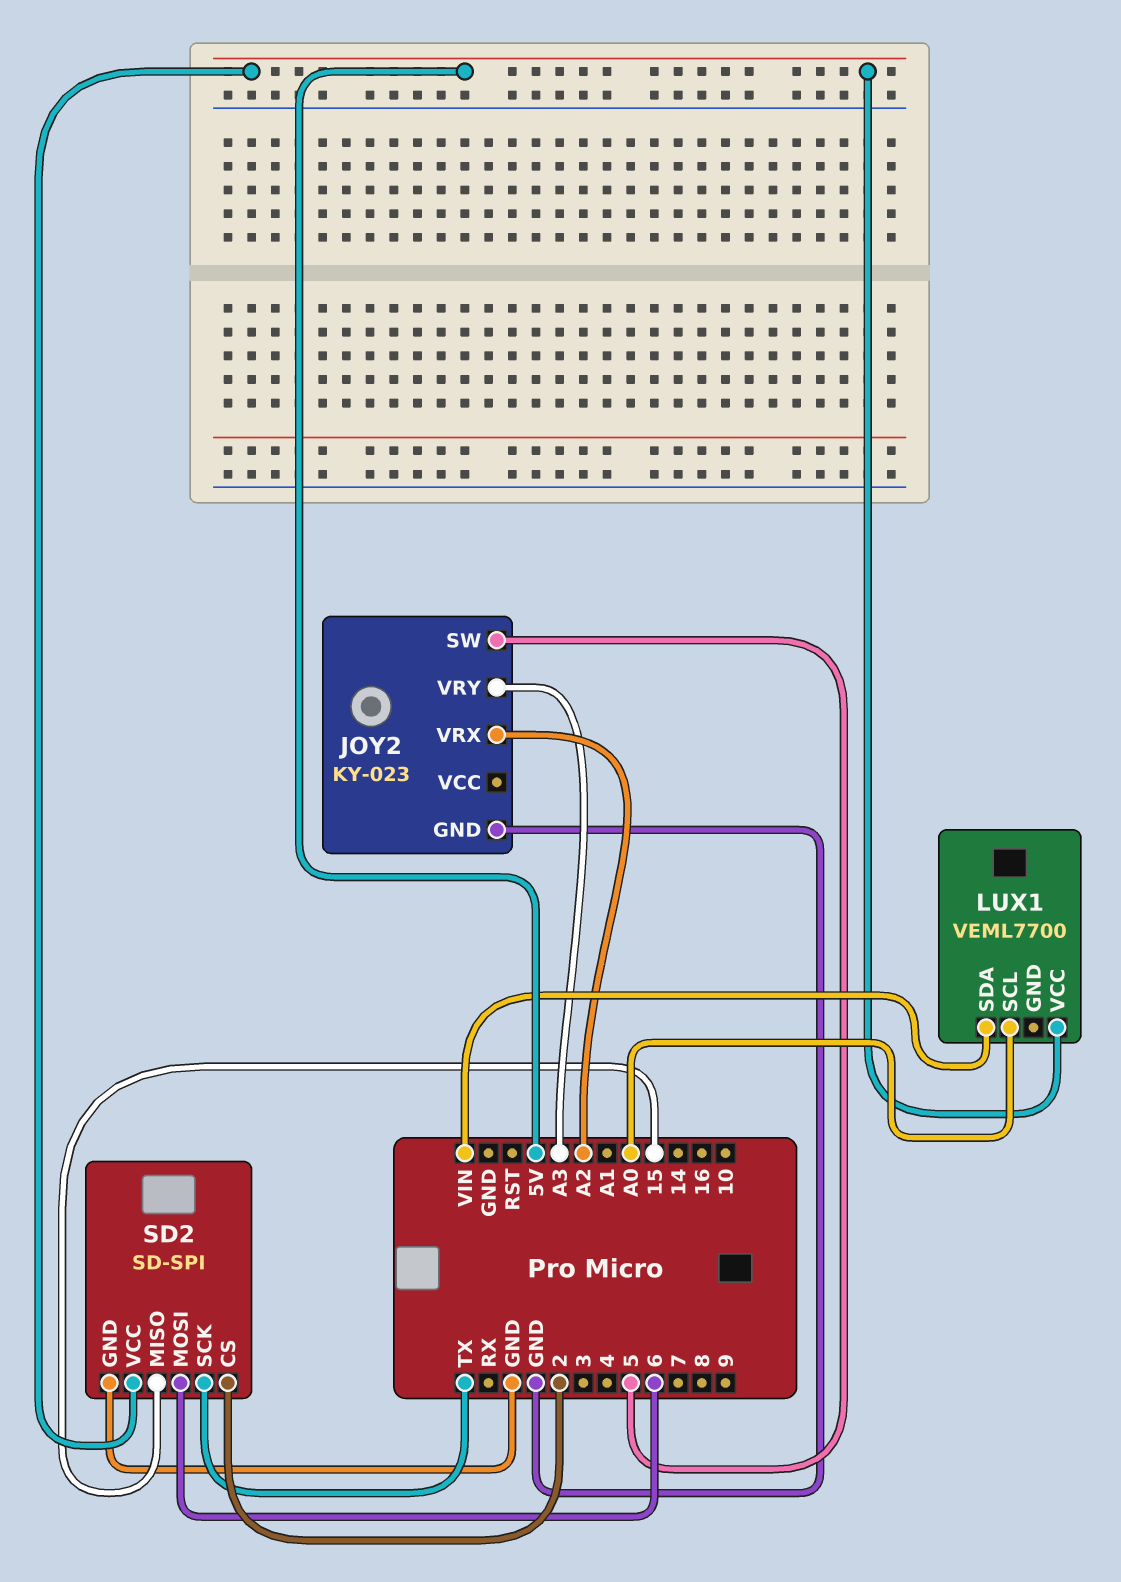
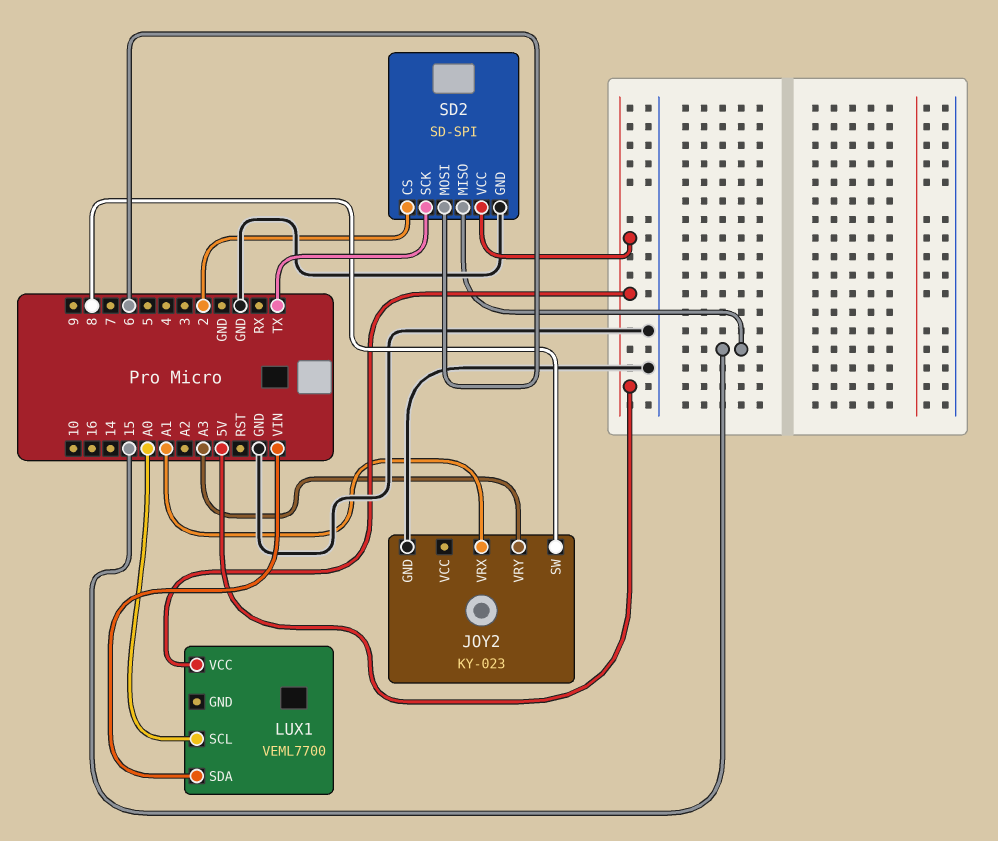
JOY2 pin SW: 5 -> 8
JOY2 pin VRX: A2 -> A1

